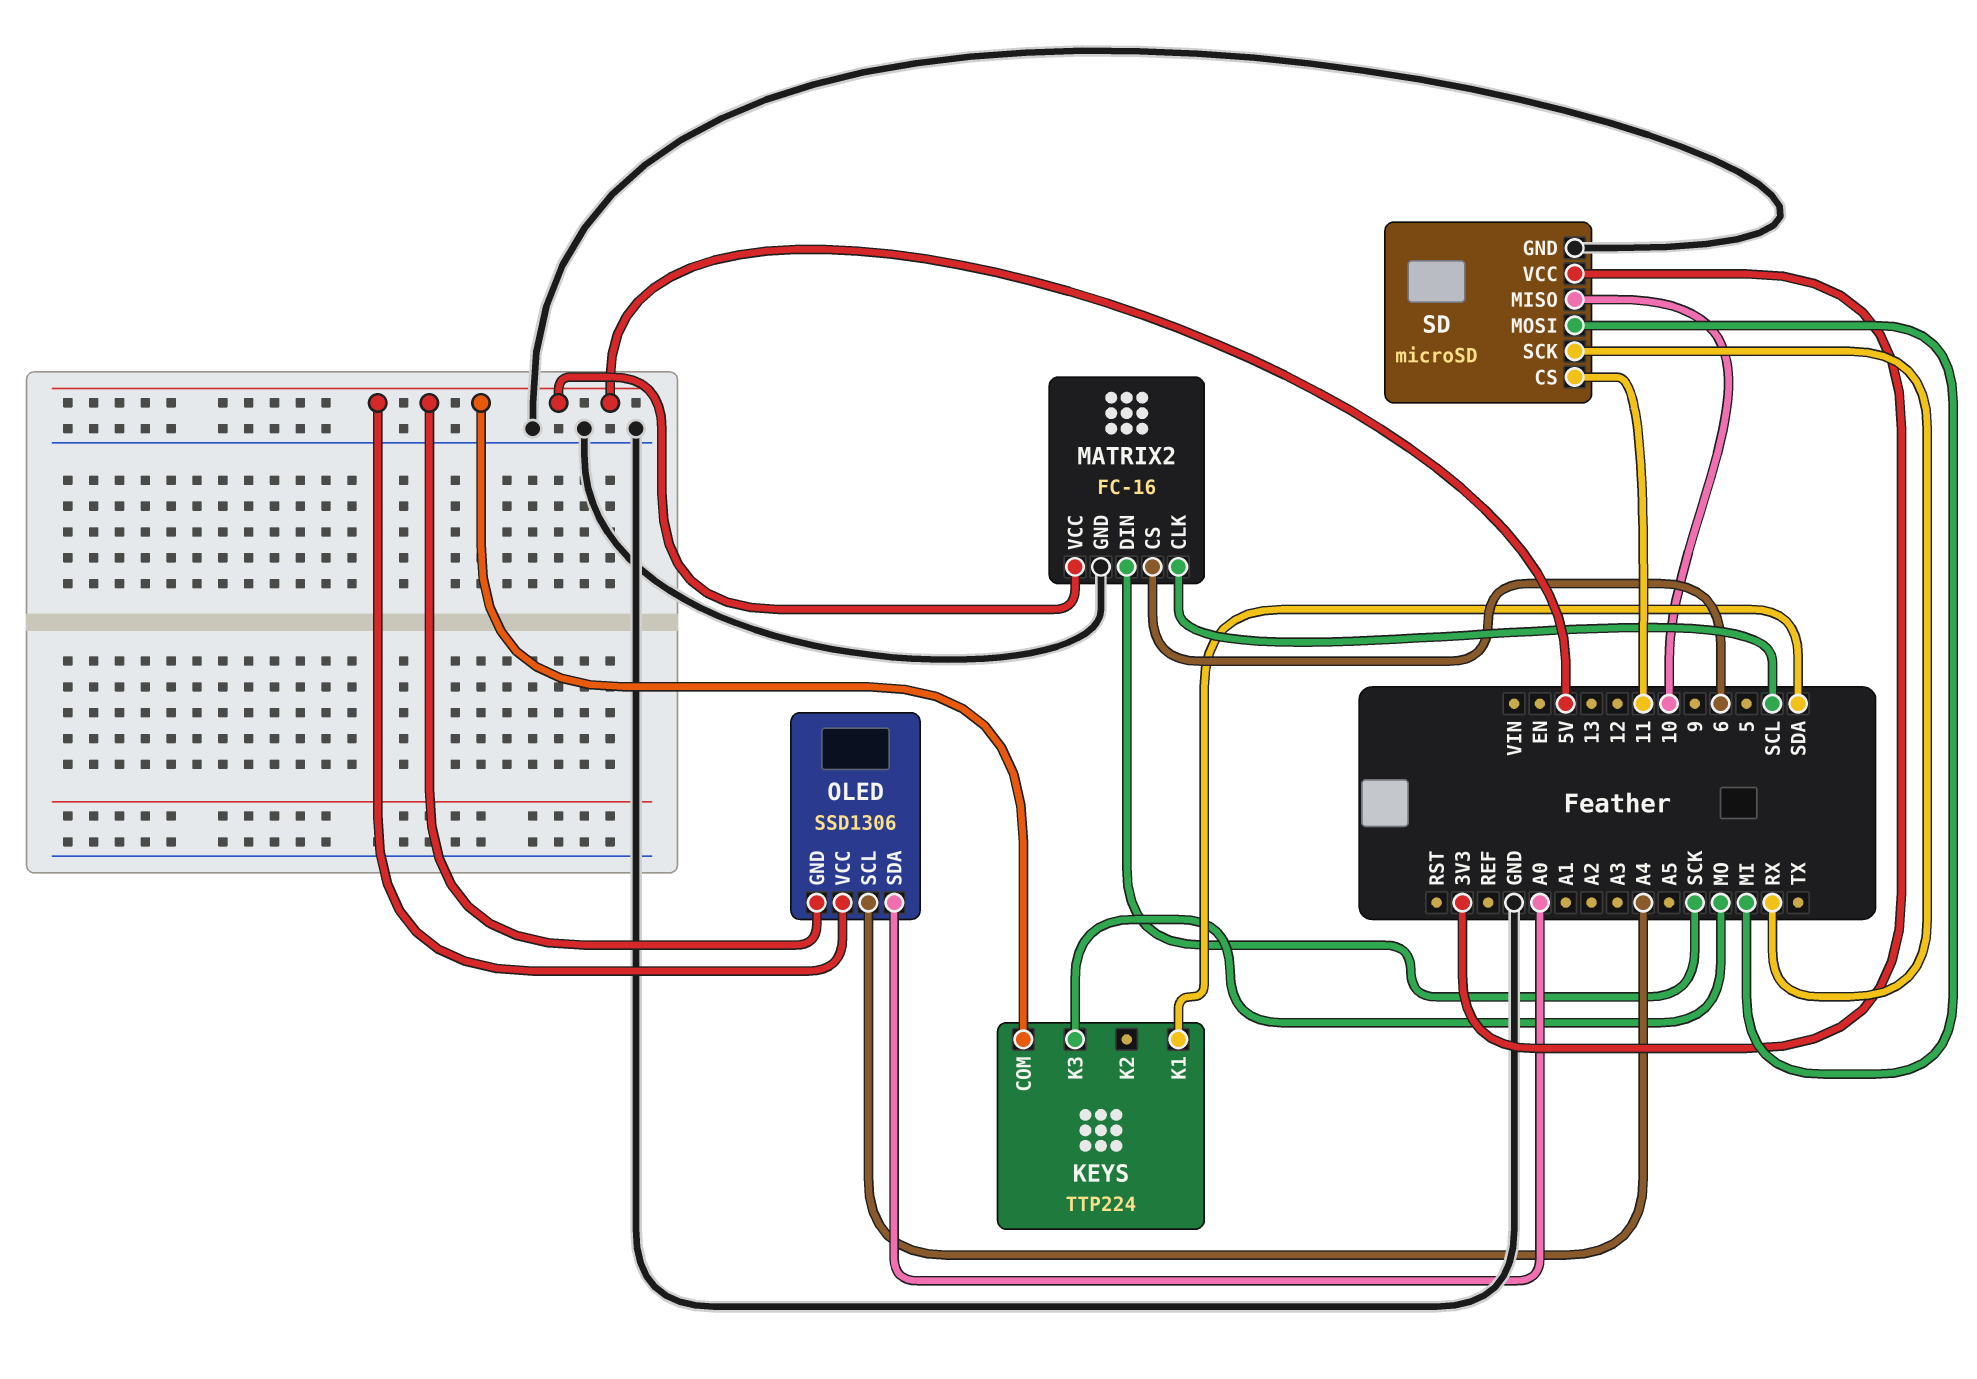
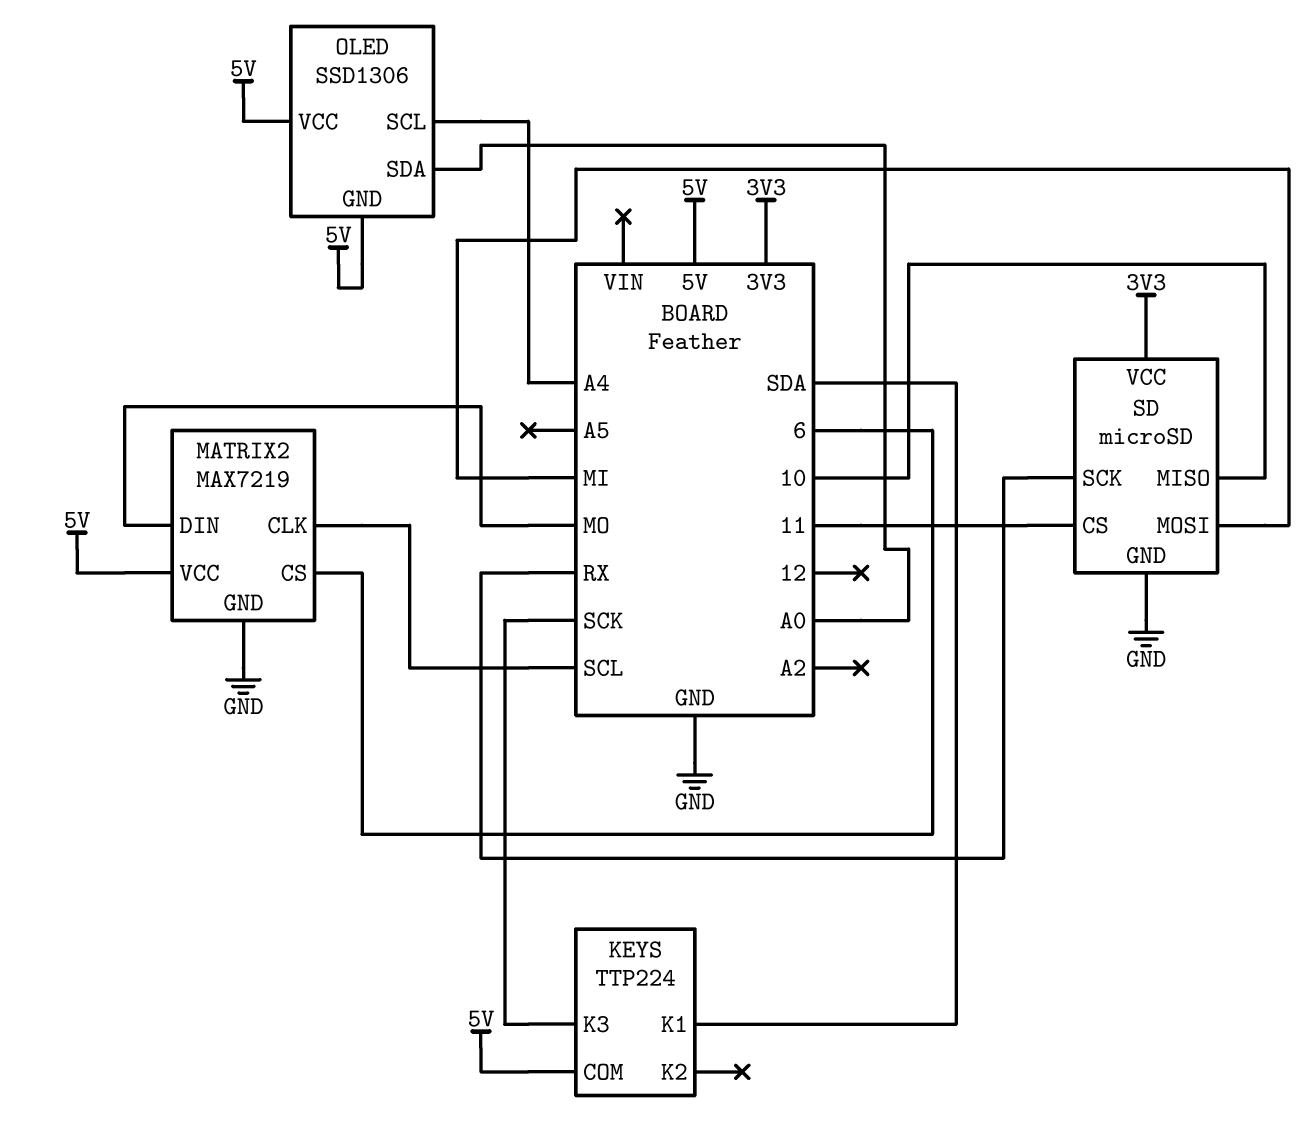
KEYS pin K3: MO -> SCK
MATRIX2: FC-16 -> MAX7219
MATRIX2 pin DIN: SCK -> MO

